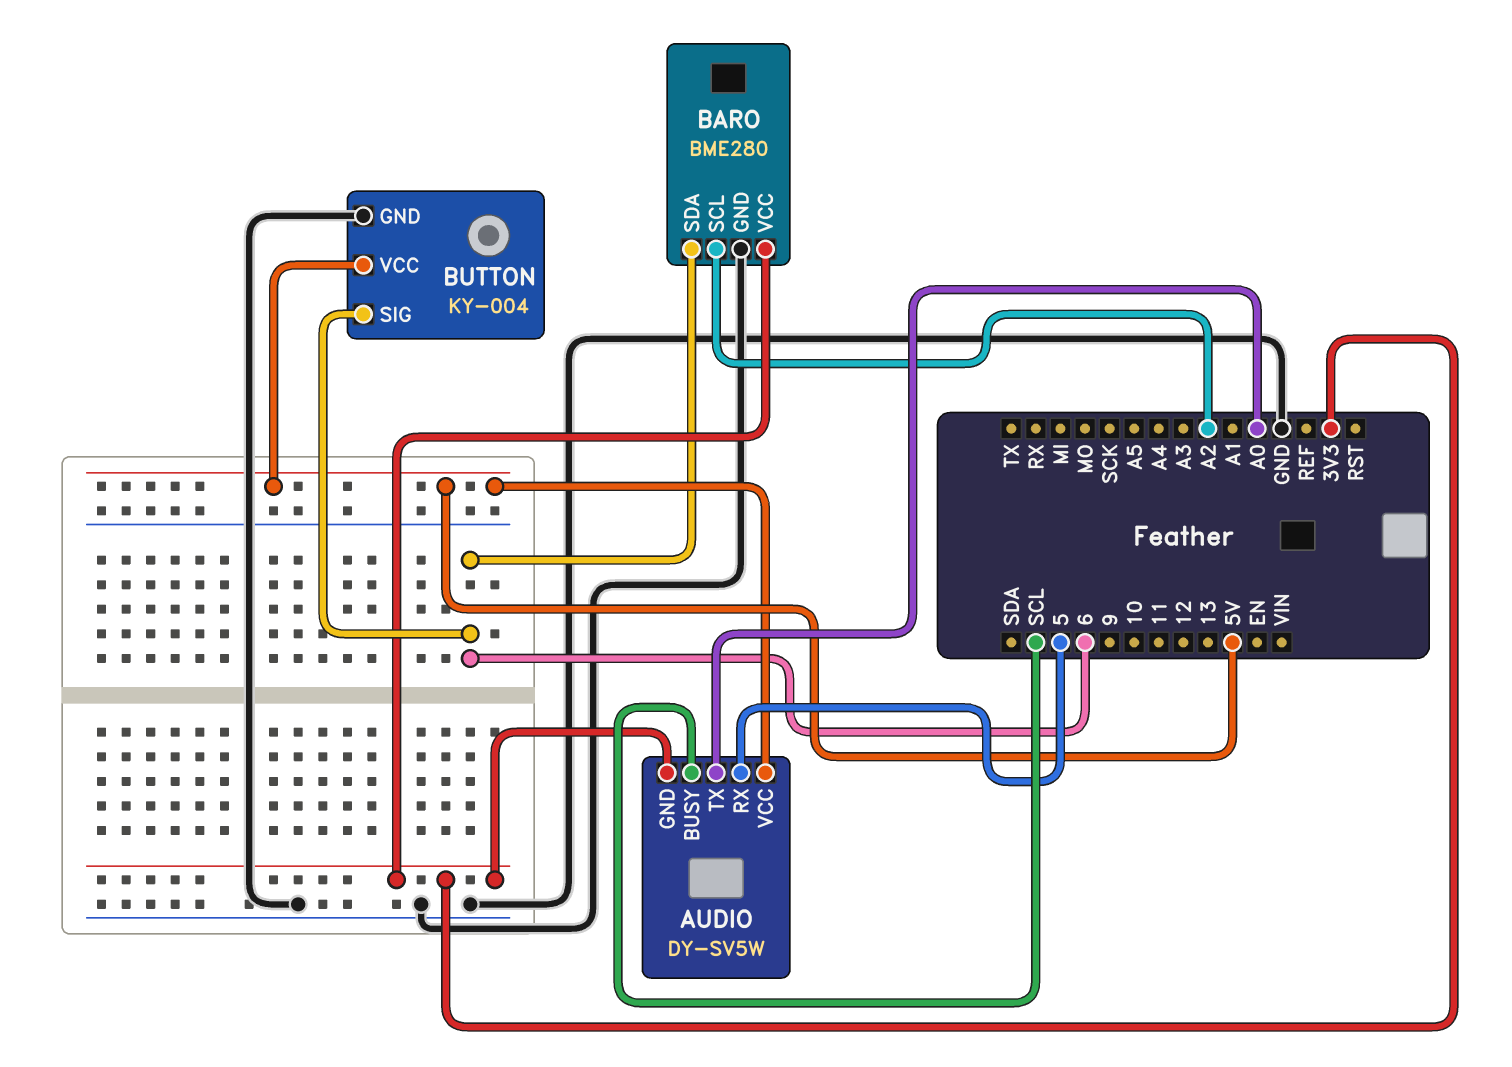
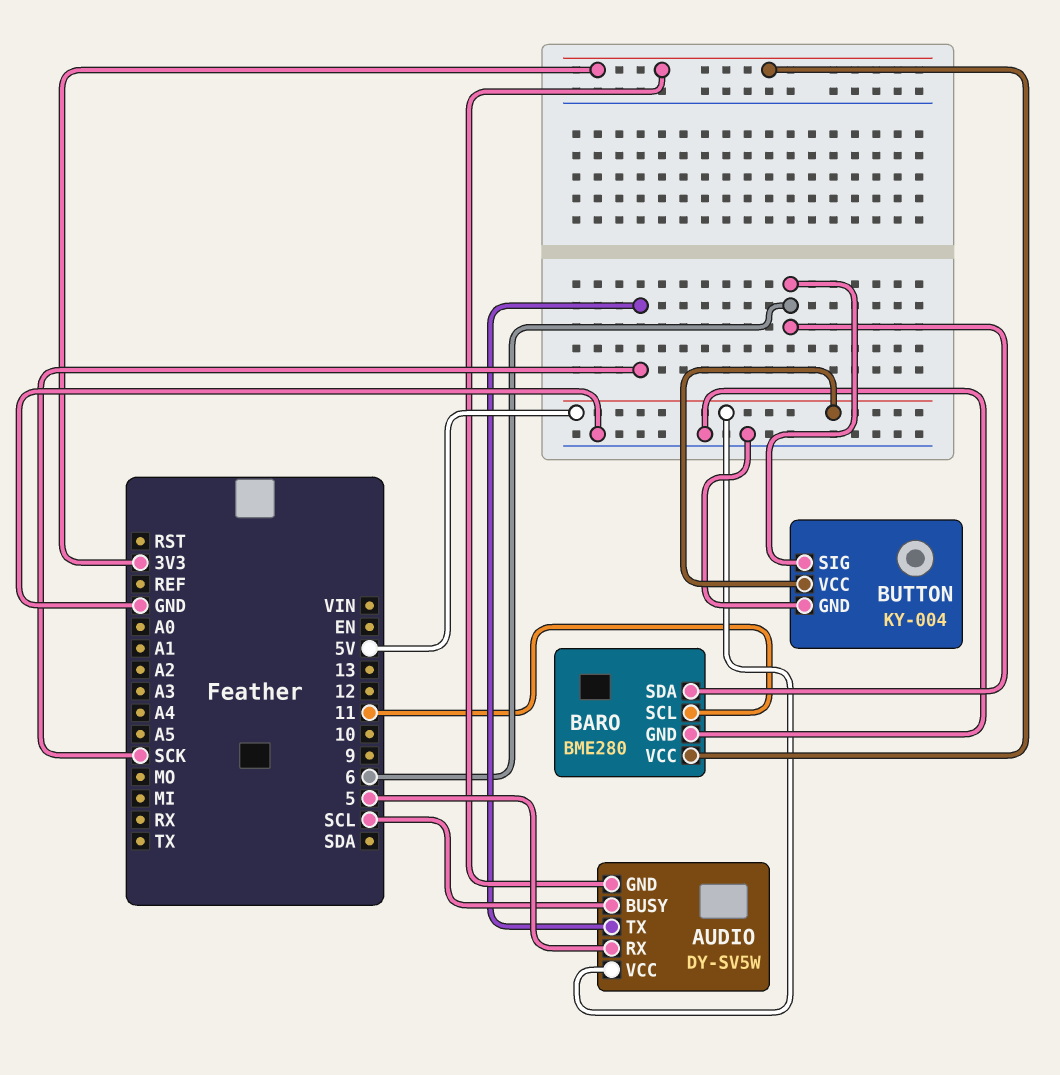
AUDIO pin TX: A0 -> SCK
BARO pin SCL: A2 -> 11

